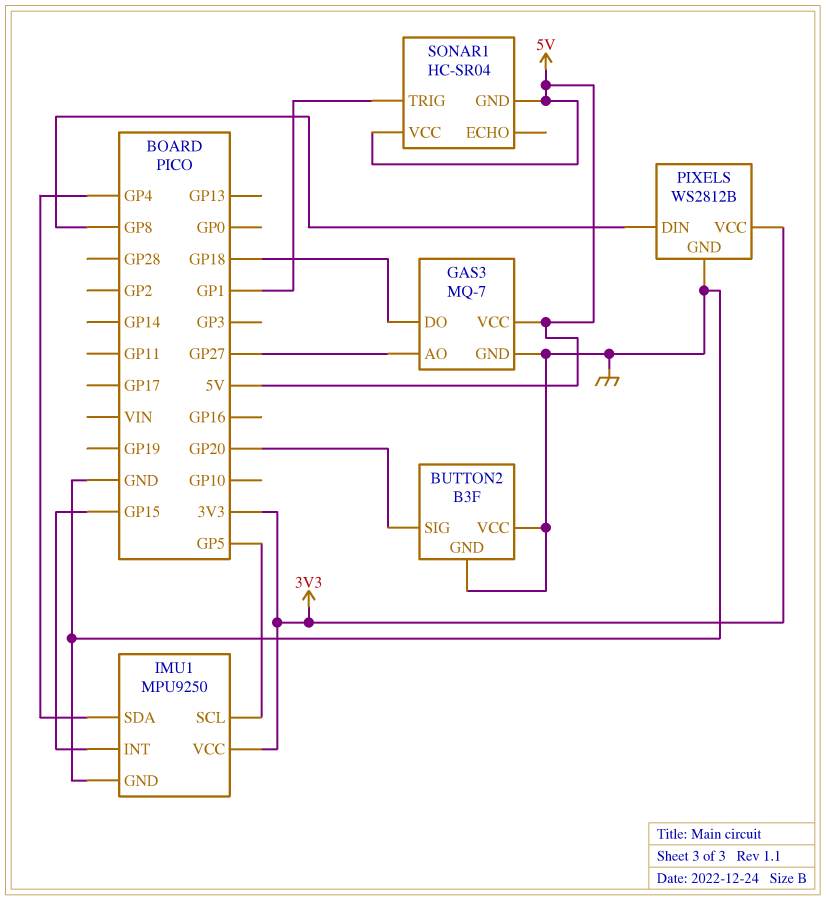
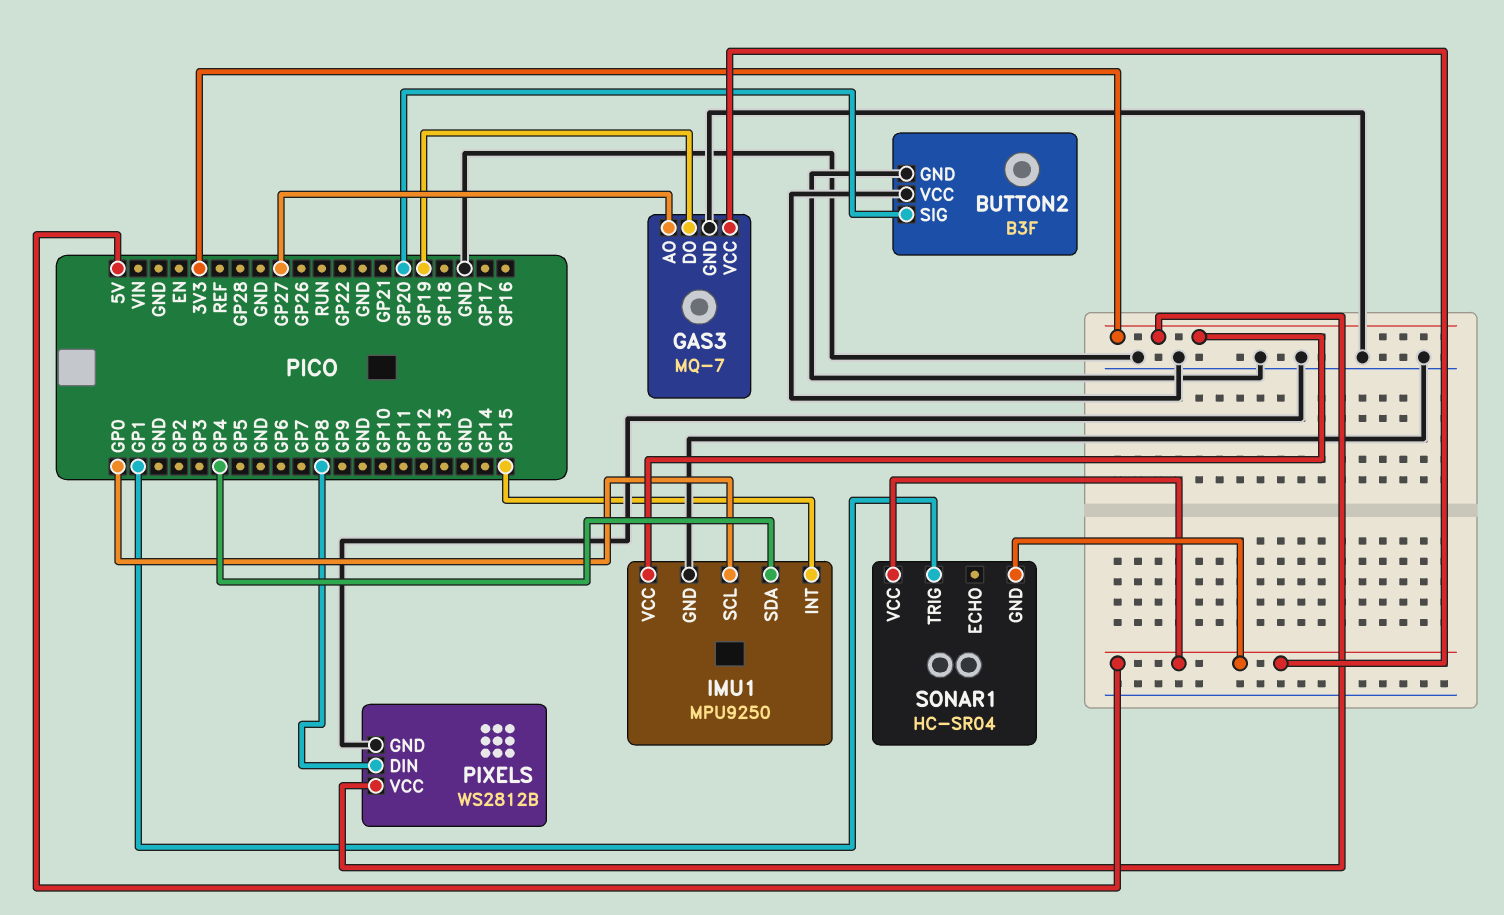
GAS3 pin DO: GP18 -> GP19
IMU1 pin SCL: GP5 -> GP0

